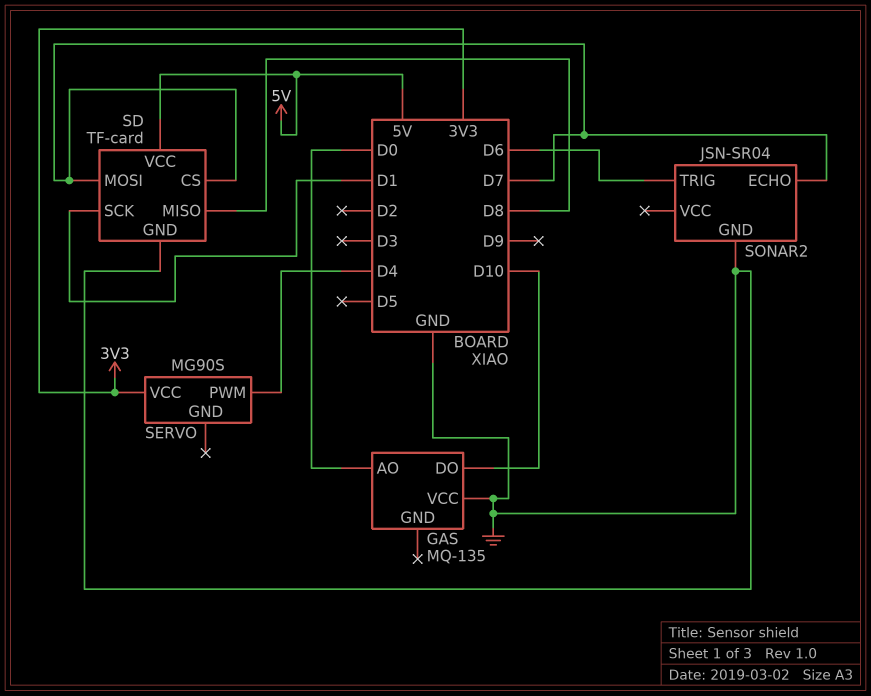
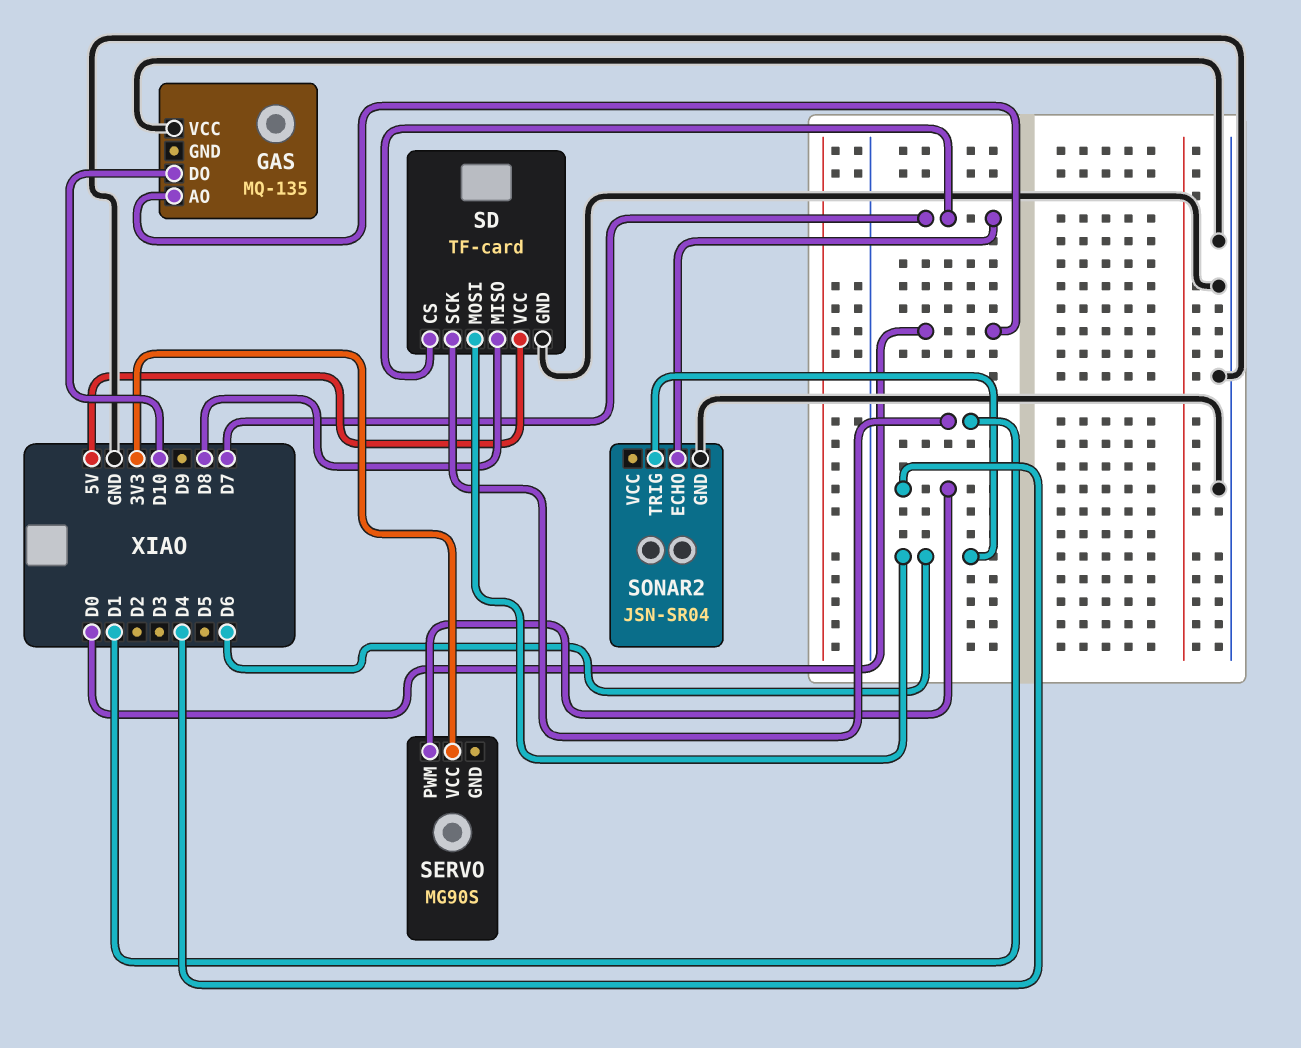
SD pin MOSI: D7 -> D6

